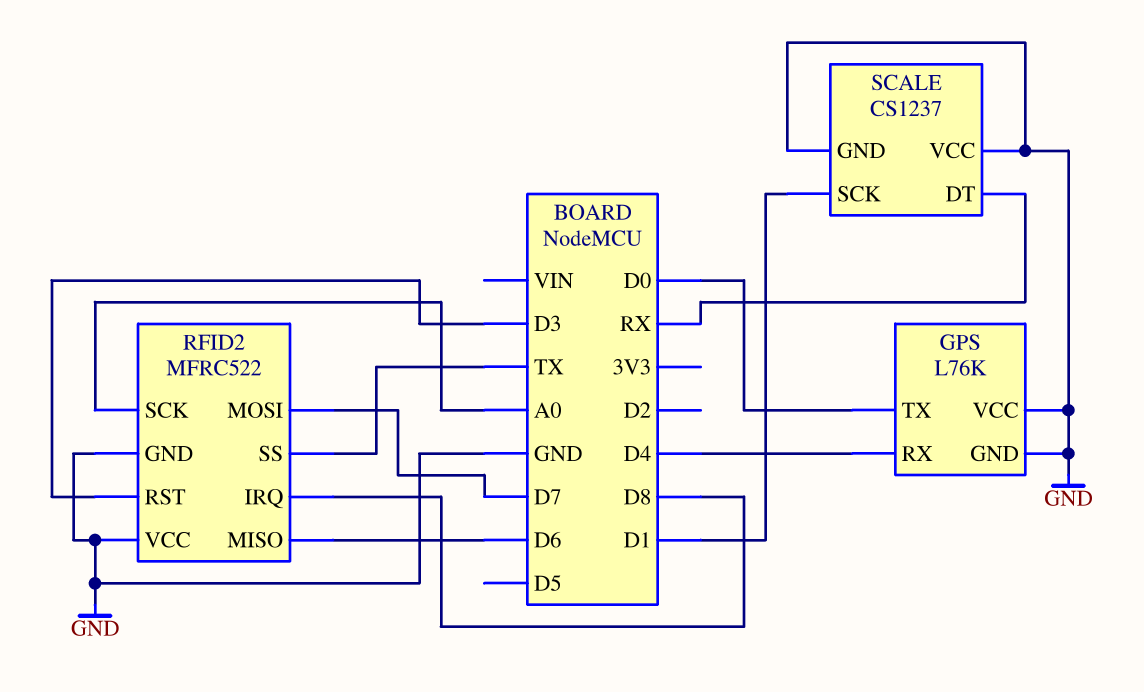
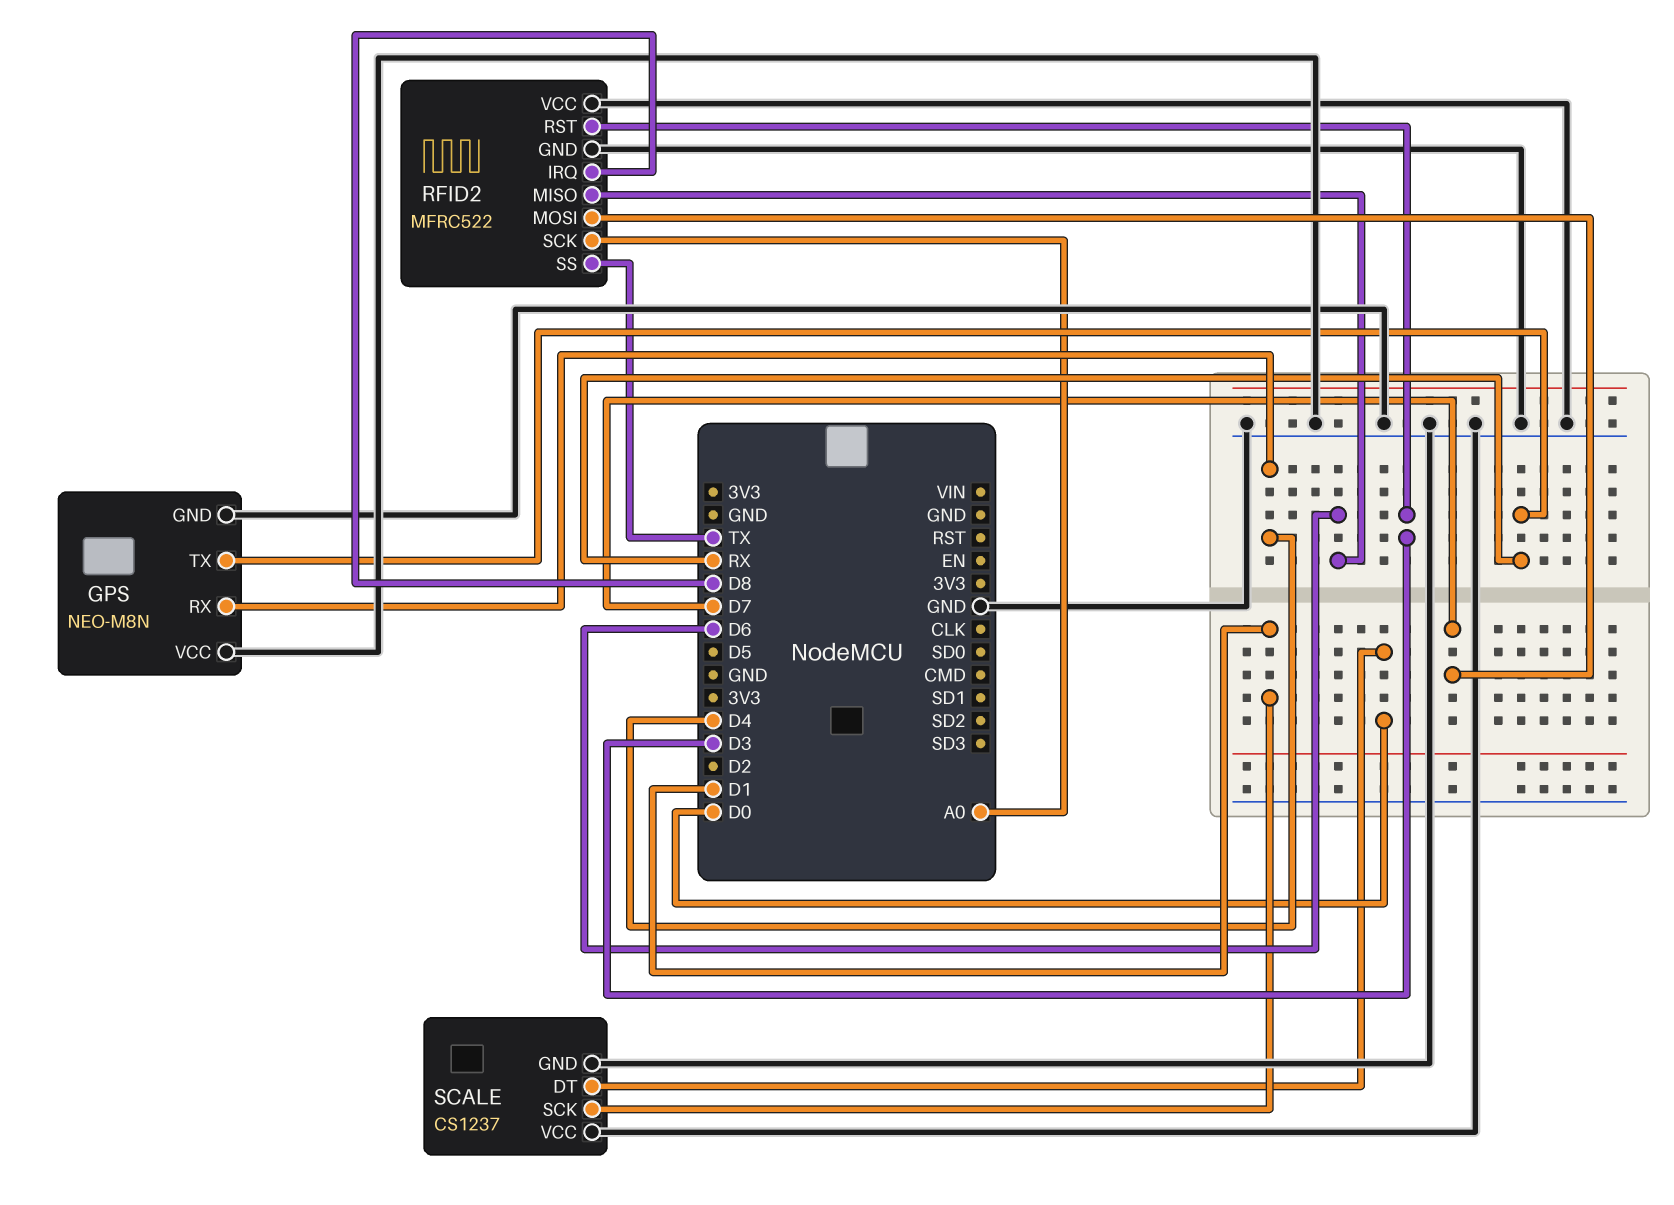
GPS: L76K -> NEO-M8N
GPS pin TX: D0 -> RX
SCALE pin DT: RX -> D0

